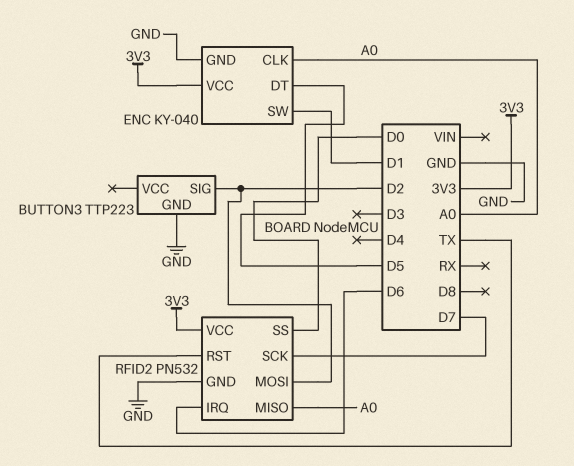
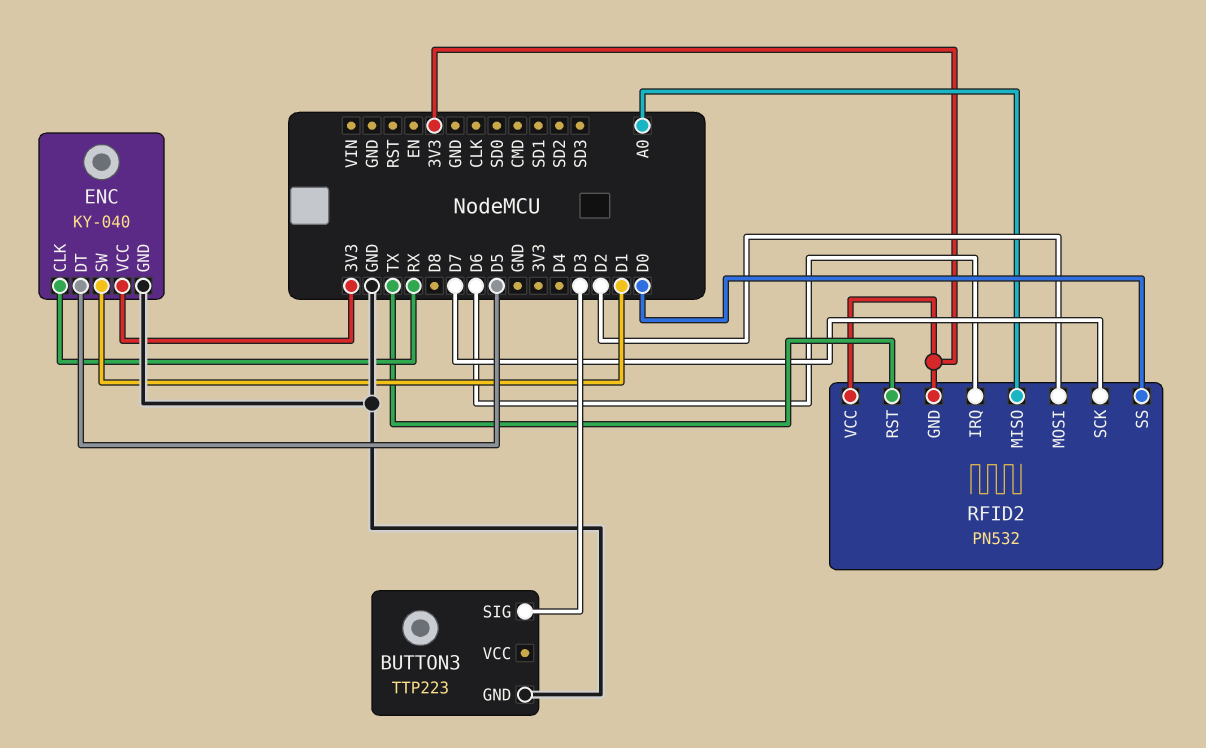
BUTTON3 pin SIG: D2 -> D3
ENC pin CLK: A0 -> RX
RFID2 pin GND: GND -> 3V3

